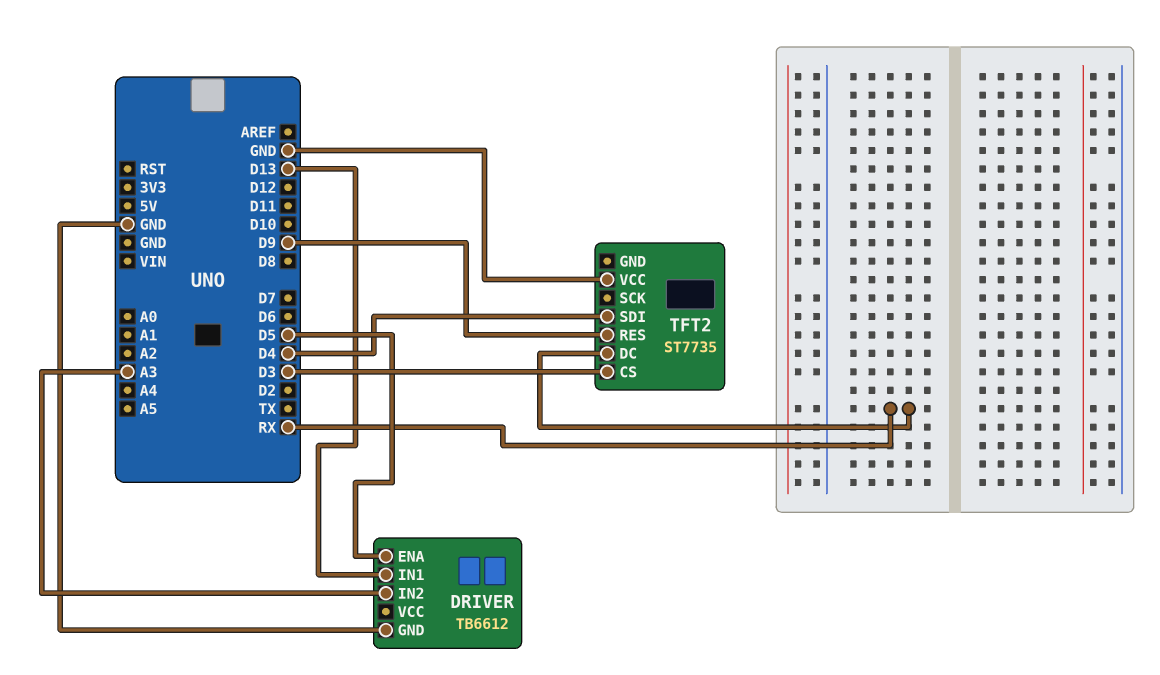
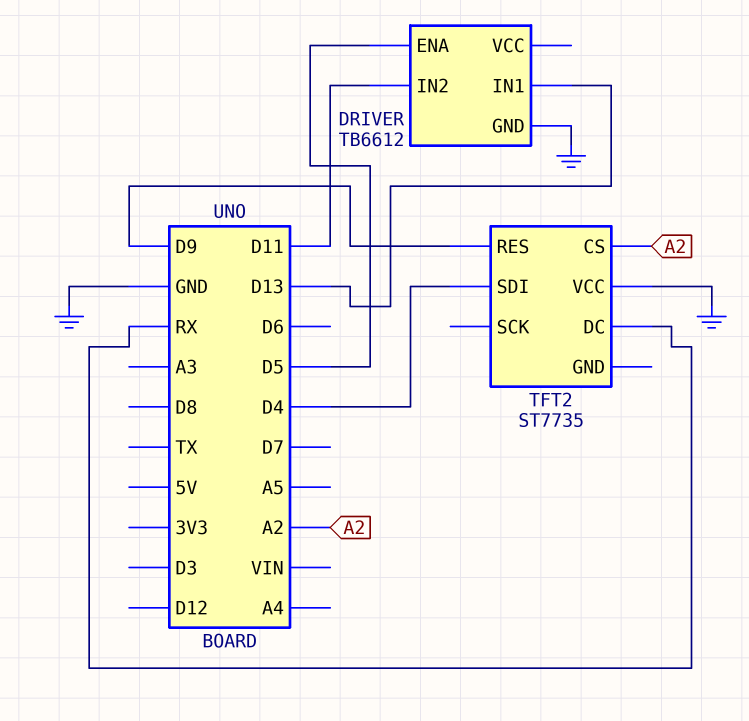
DRIVER pin IN2: A3 -> D11
TFT2 pin CS: D3 -> A2

